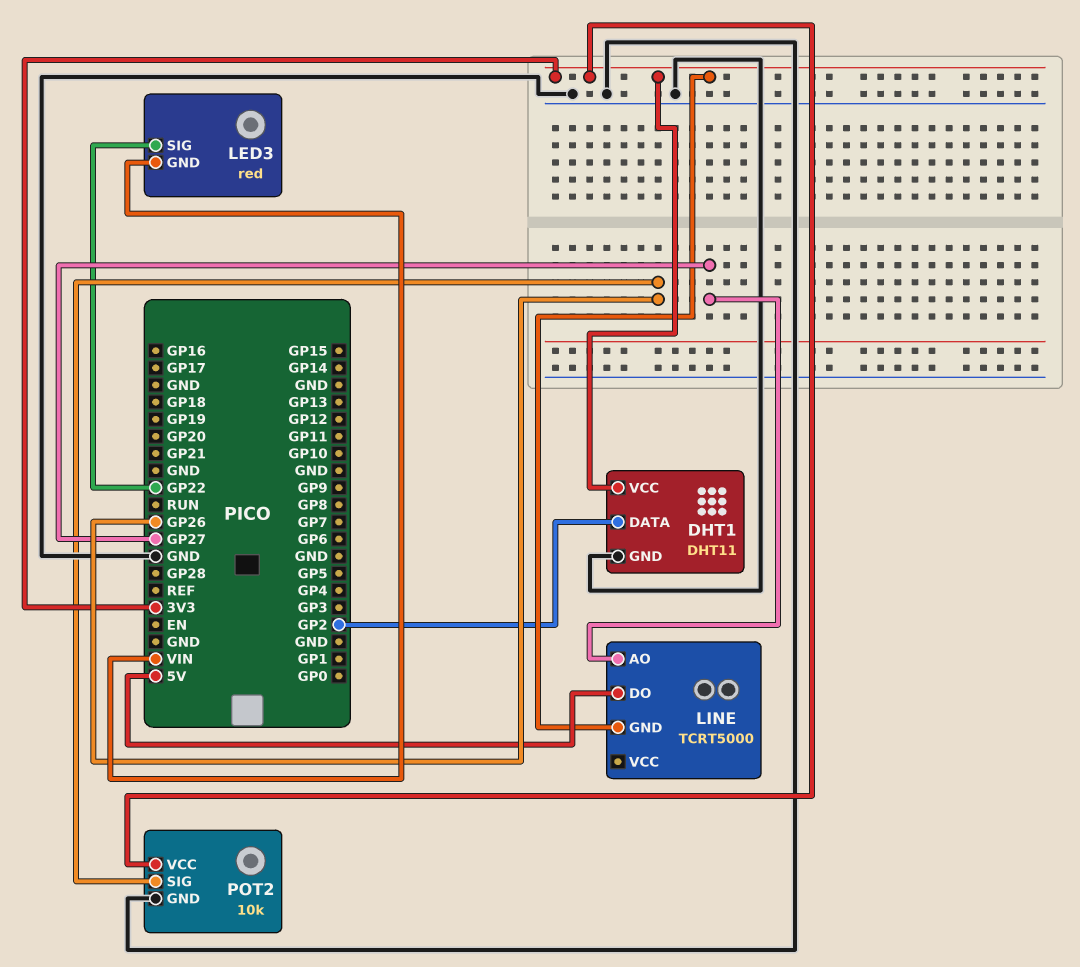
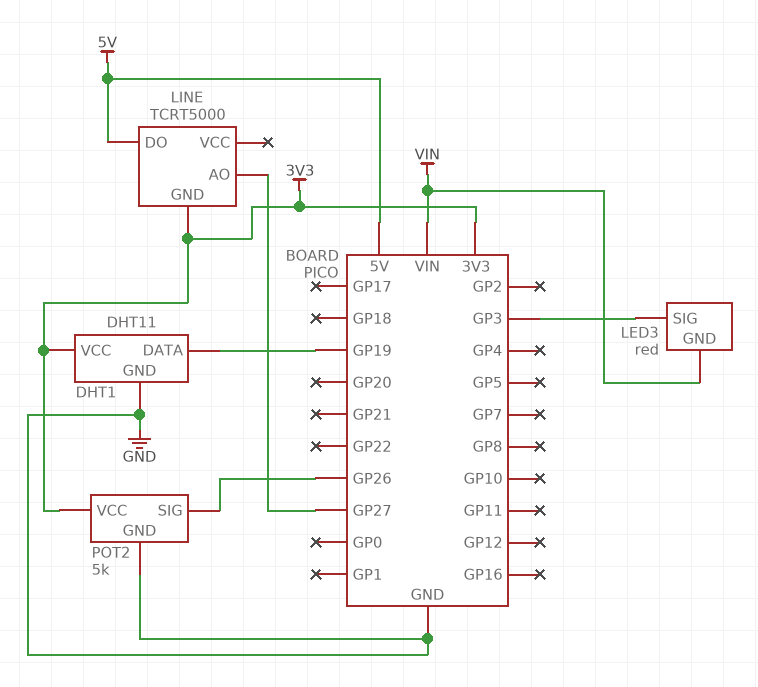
DHT1 pin DATA: GP2 -> GP19
LED3 pin SIG: GP22 -> GP3
POT2: 10k -> 5k

